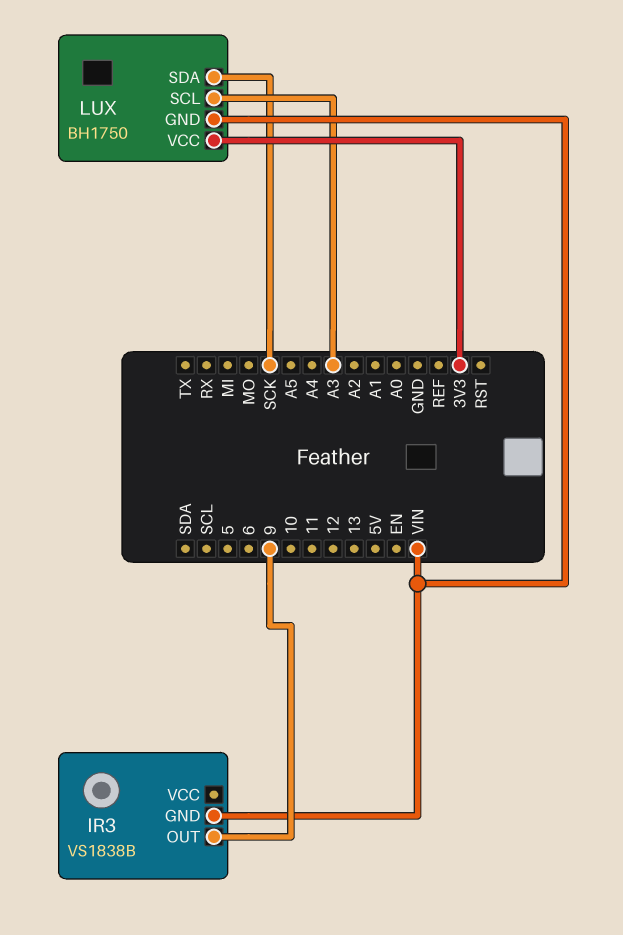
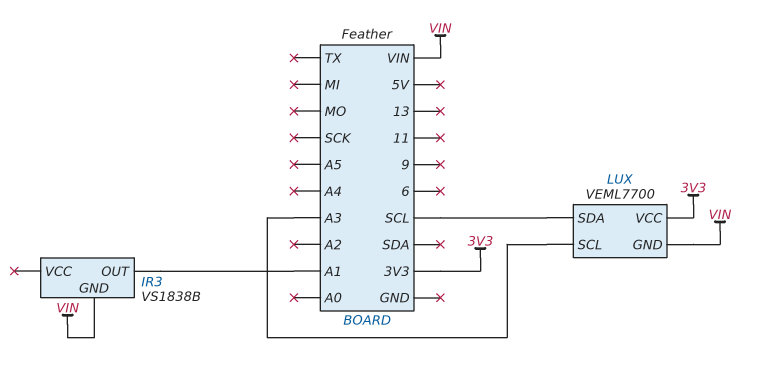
IR3 pin OUT: 9 -> A1
LUX: BH1750 -> VEML7700
LUX pin SDA: SCK -> SCL

